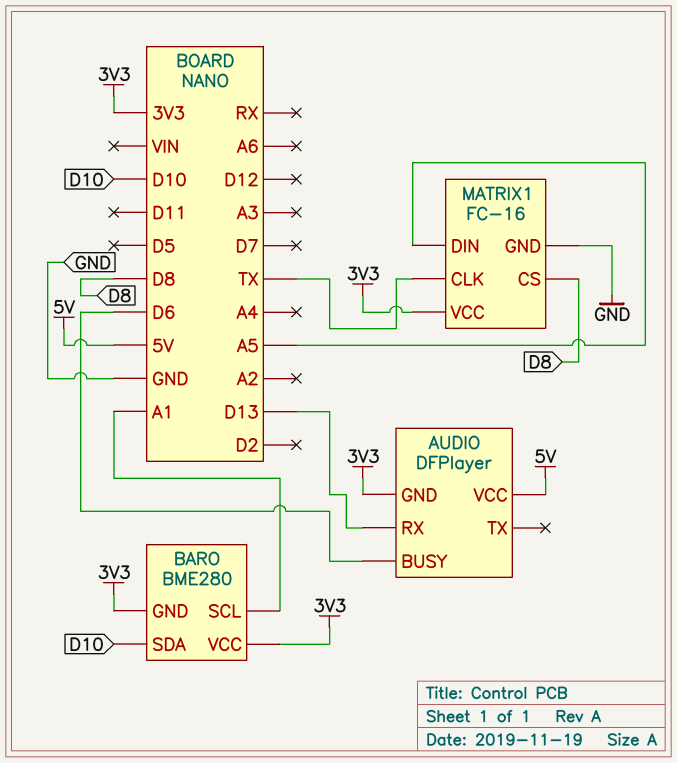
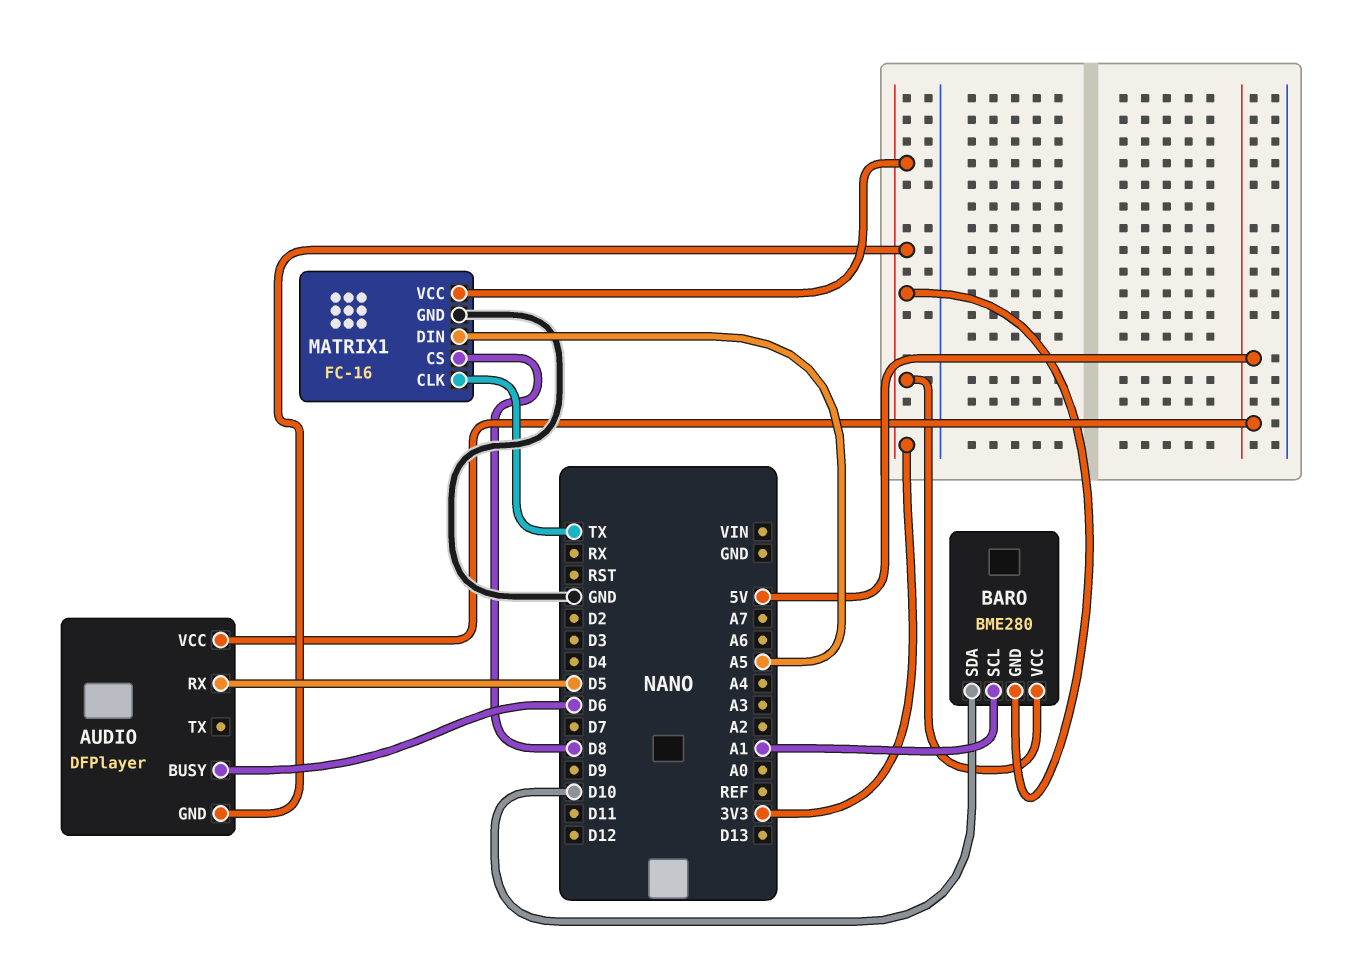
AUDIO pin RX: D13 -> D5

